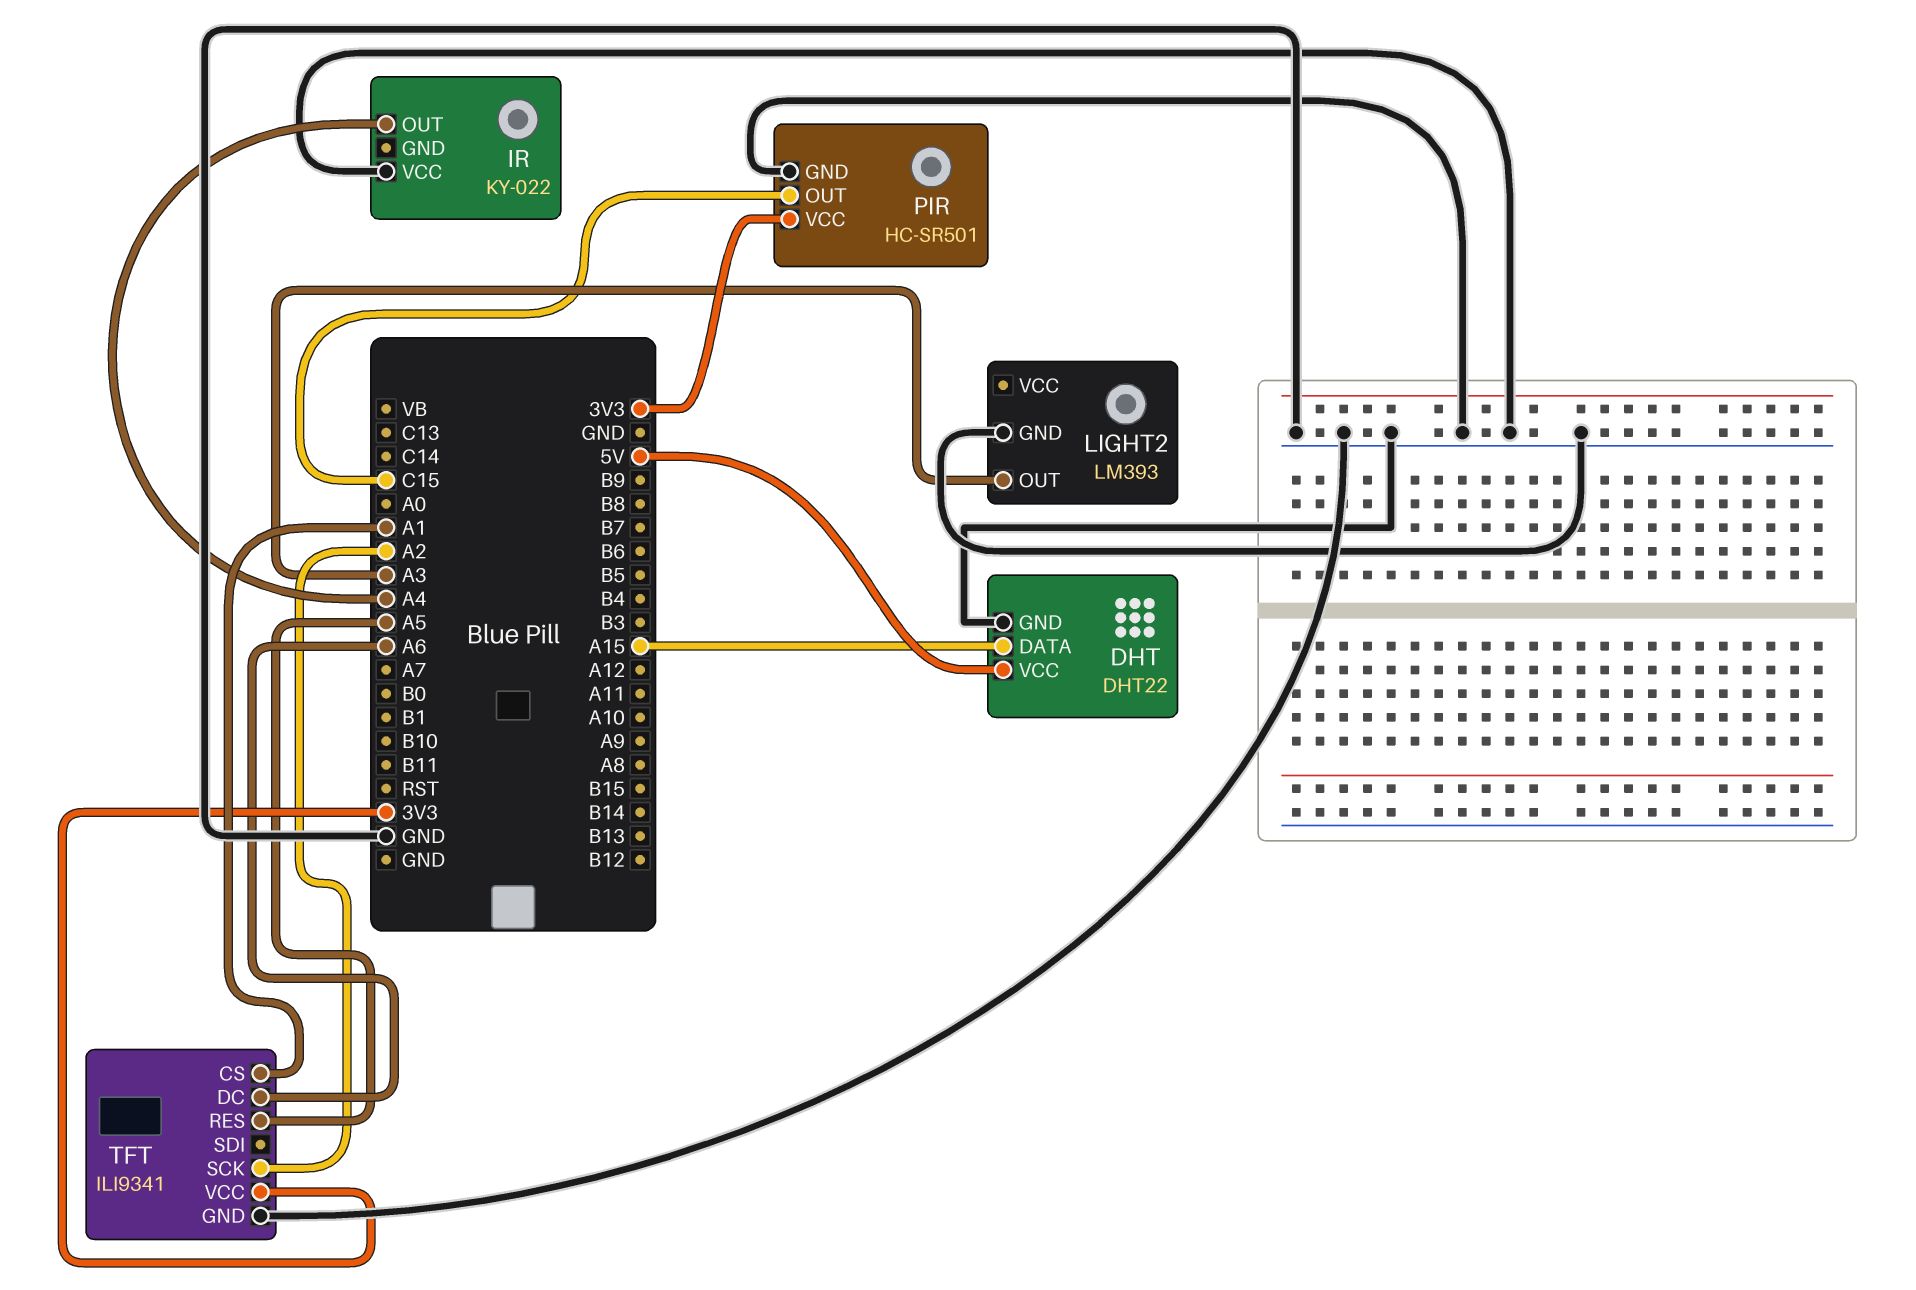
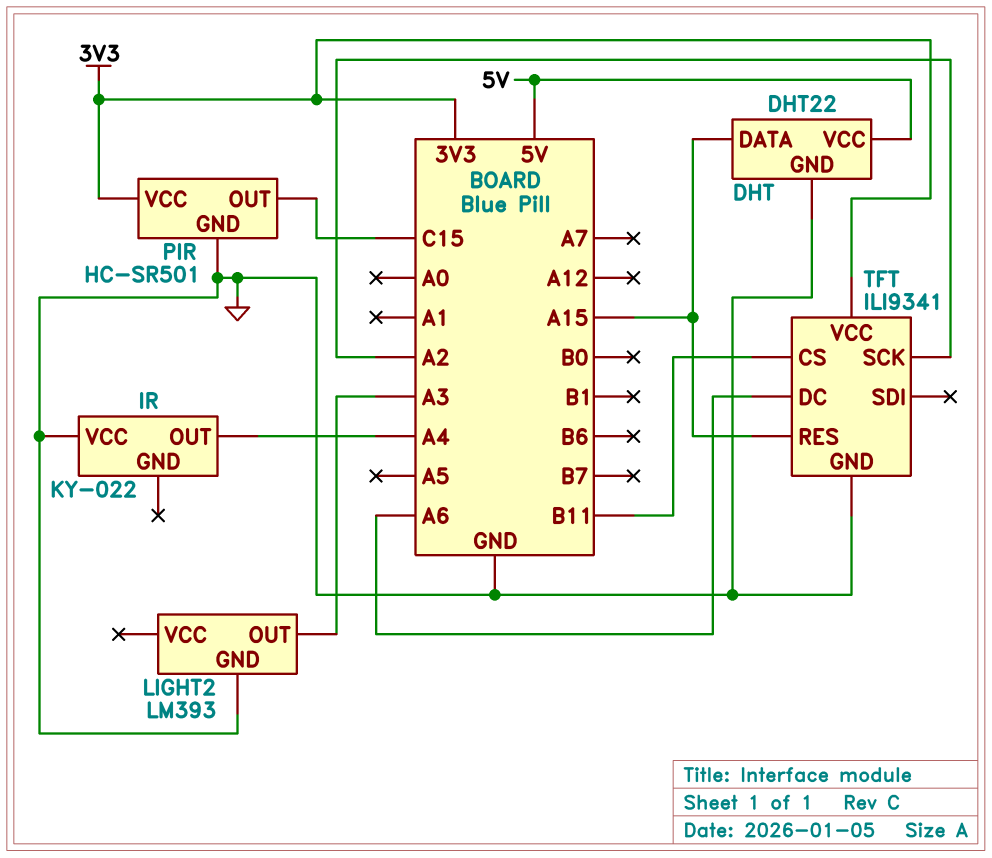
TFT pin CS: A1 -> B11
TFT pin RES: A5 -> A15

